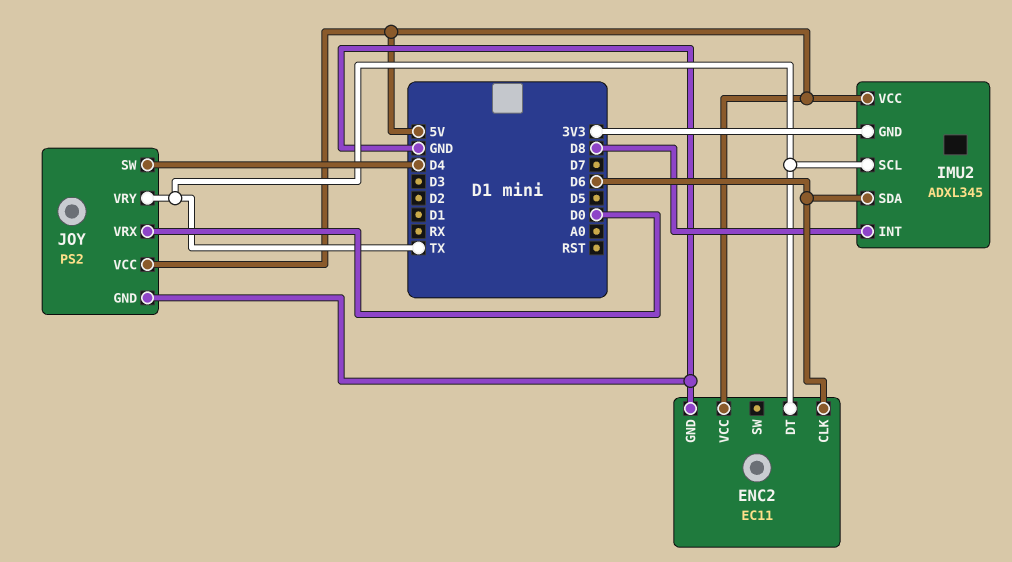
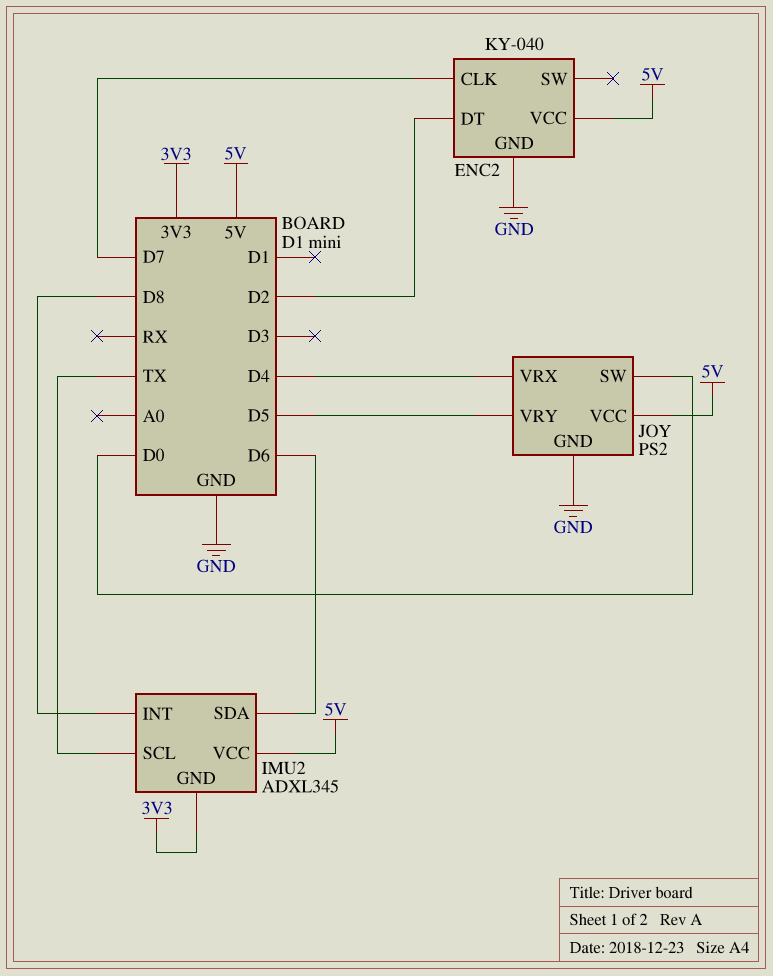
ENC2: EC11 -> KY-040
ENC2 pin CLK: D6 -> D7
ENC2 pin DT: TX -> D2
JOY pin SW: D4 -> D0
JOY pin VRX: D0 -> D4
JOY pin VRY: TX -> D5

